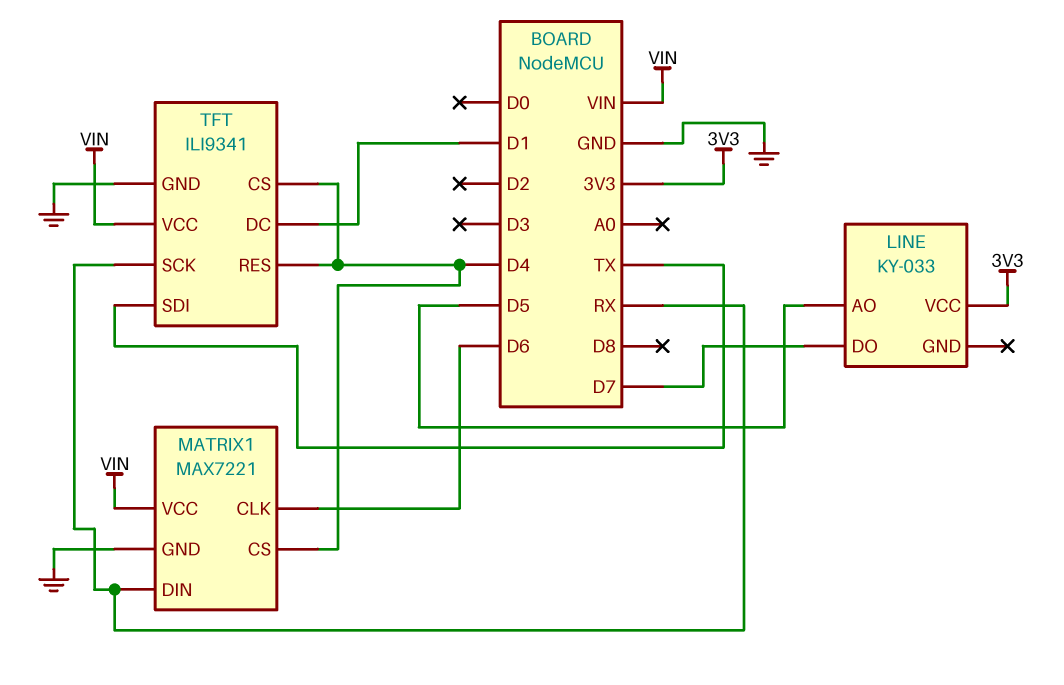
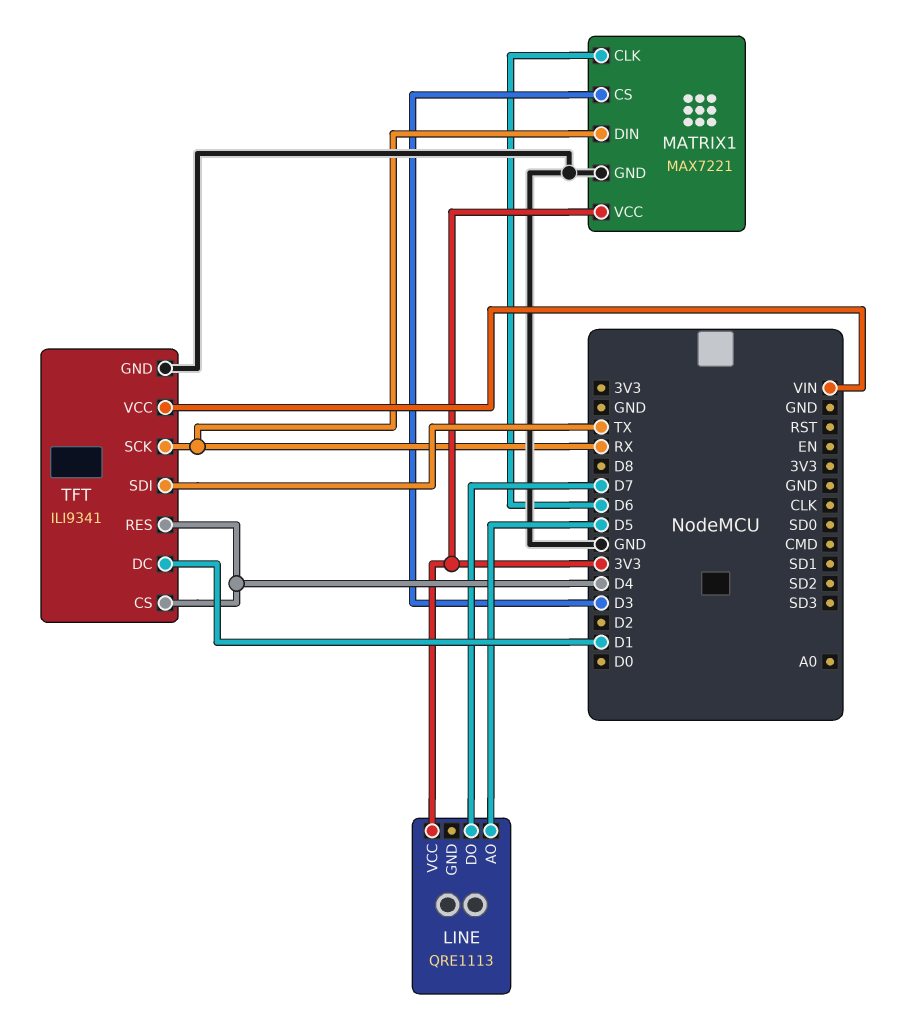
LINE: KY-033 -> QRE1113
MATRIX1 pin CS: D4 -> D3
MATRIX1 pin VCC: VIN -> 3V3

